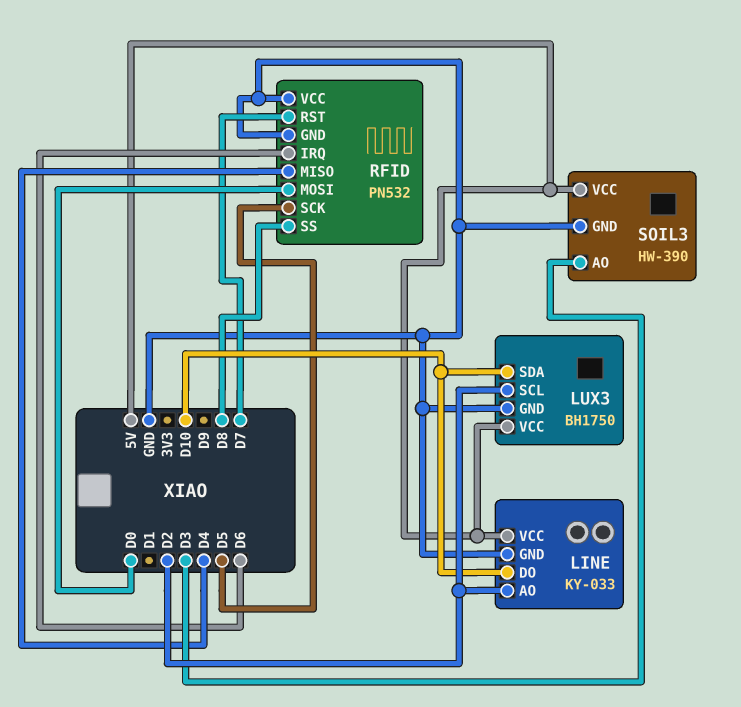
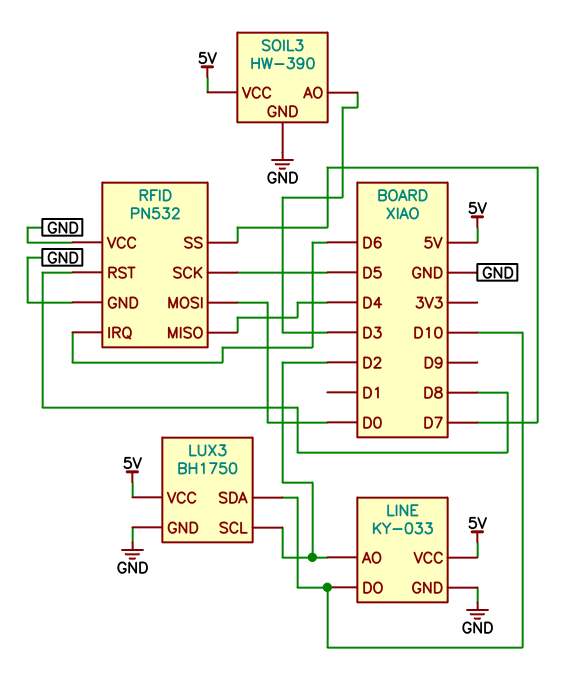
RFID pin RST: D7 -> D8
RFID pin SS: D8 -> D7

